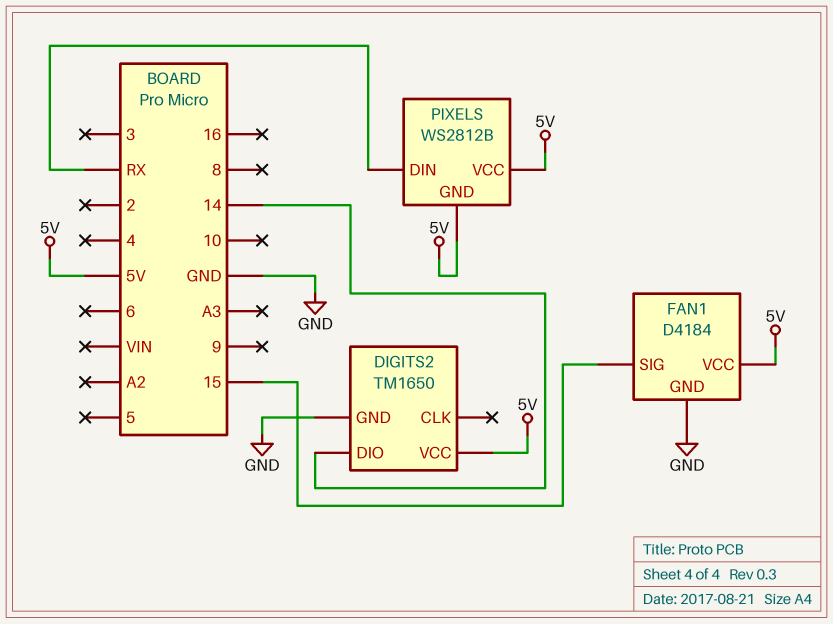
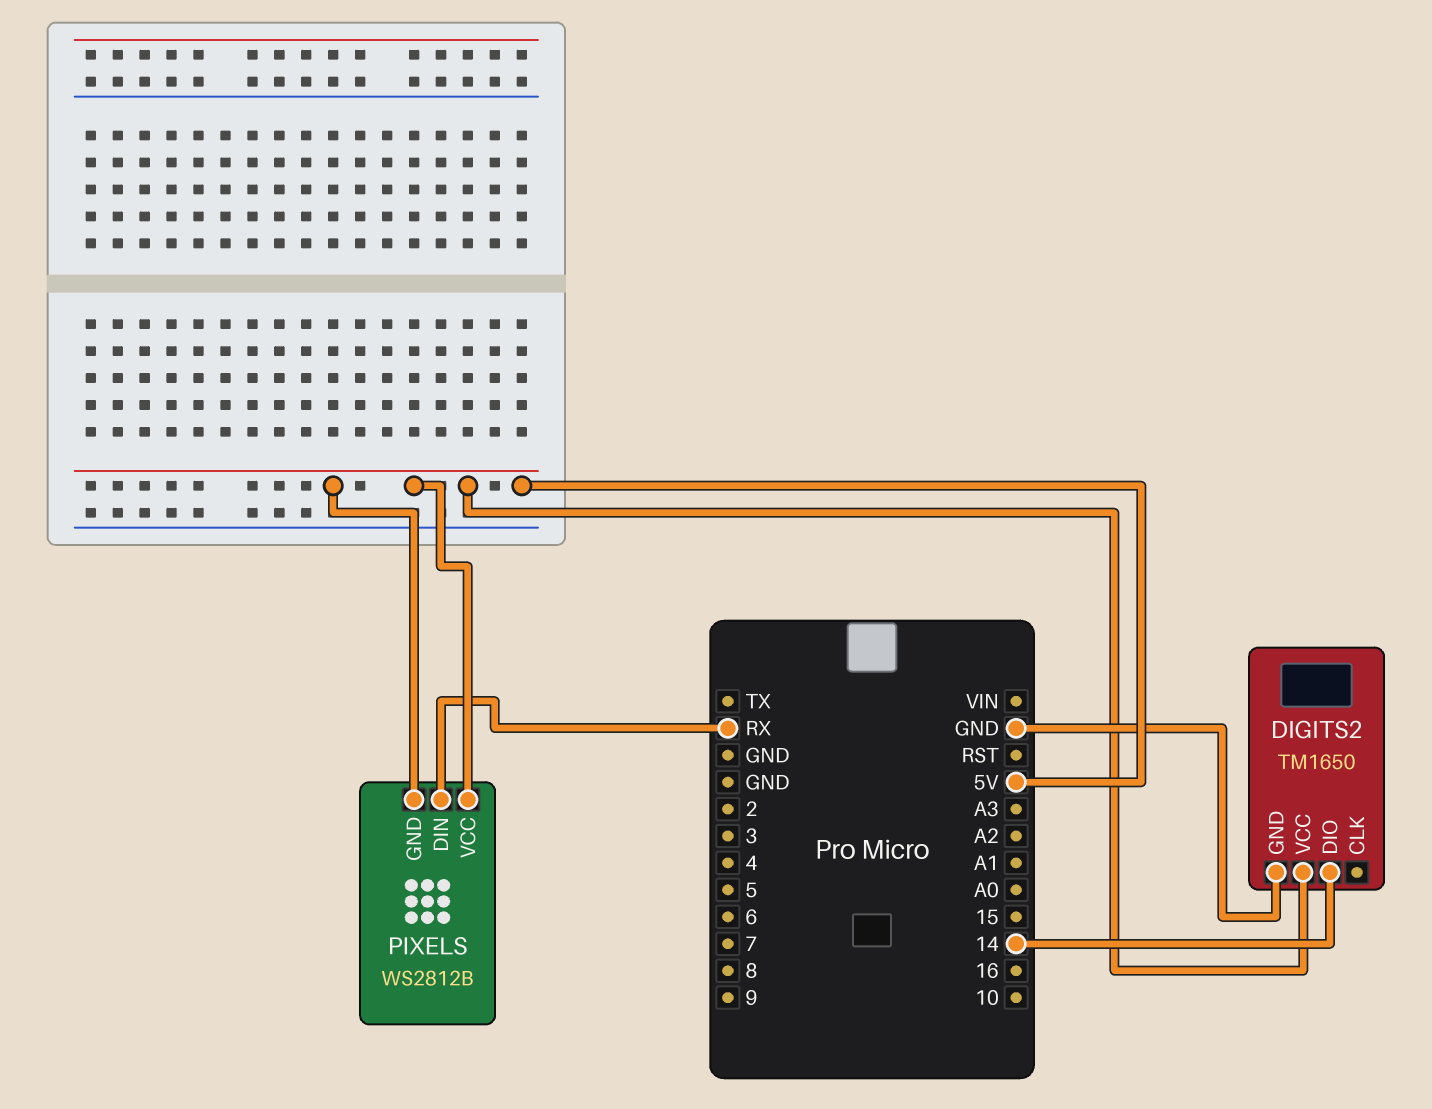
FAN1: D4184 -> none
FAN1 pin GND: GND -> none
FAN1 pin SIG: 15 -> none
FAN1 pin VCC: 5V -> none

